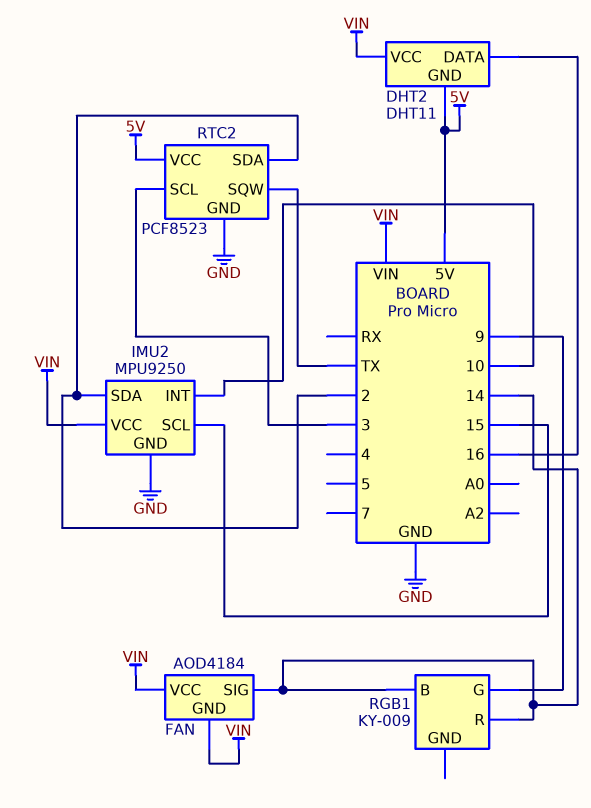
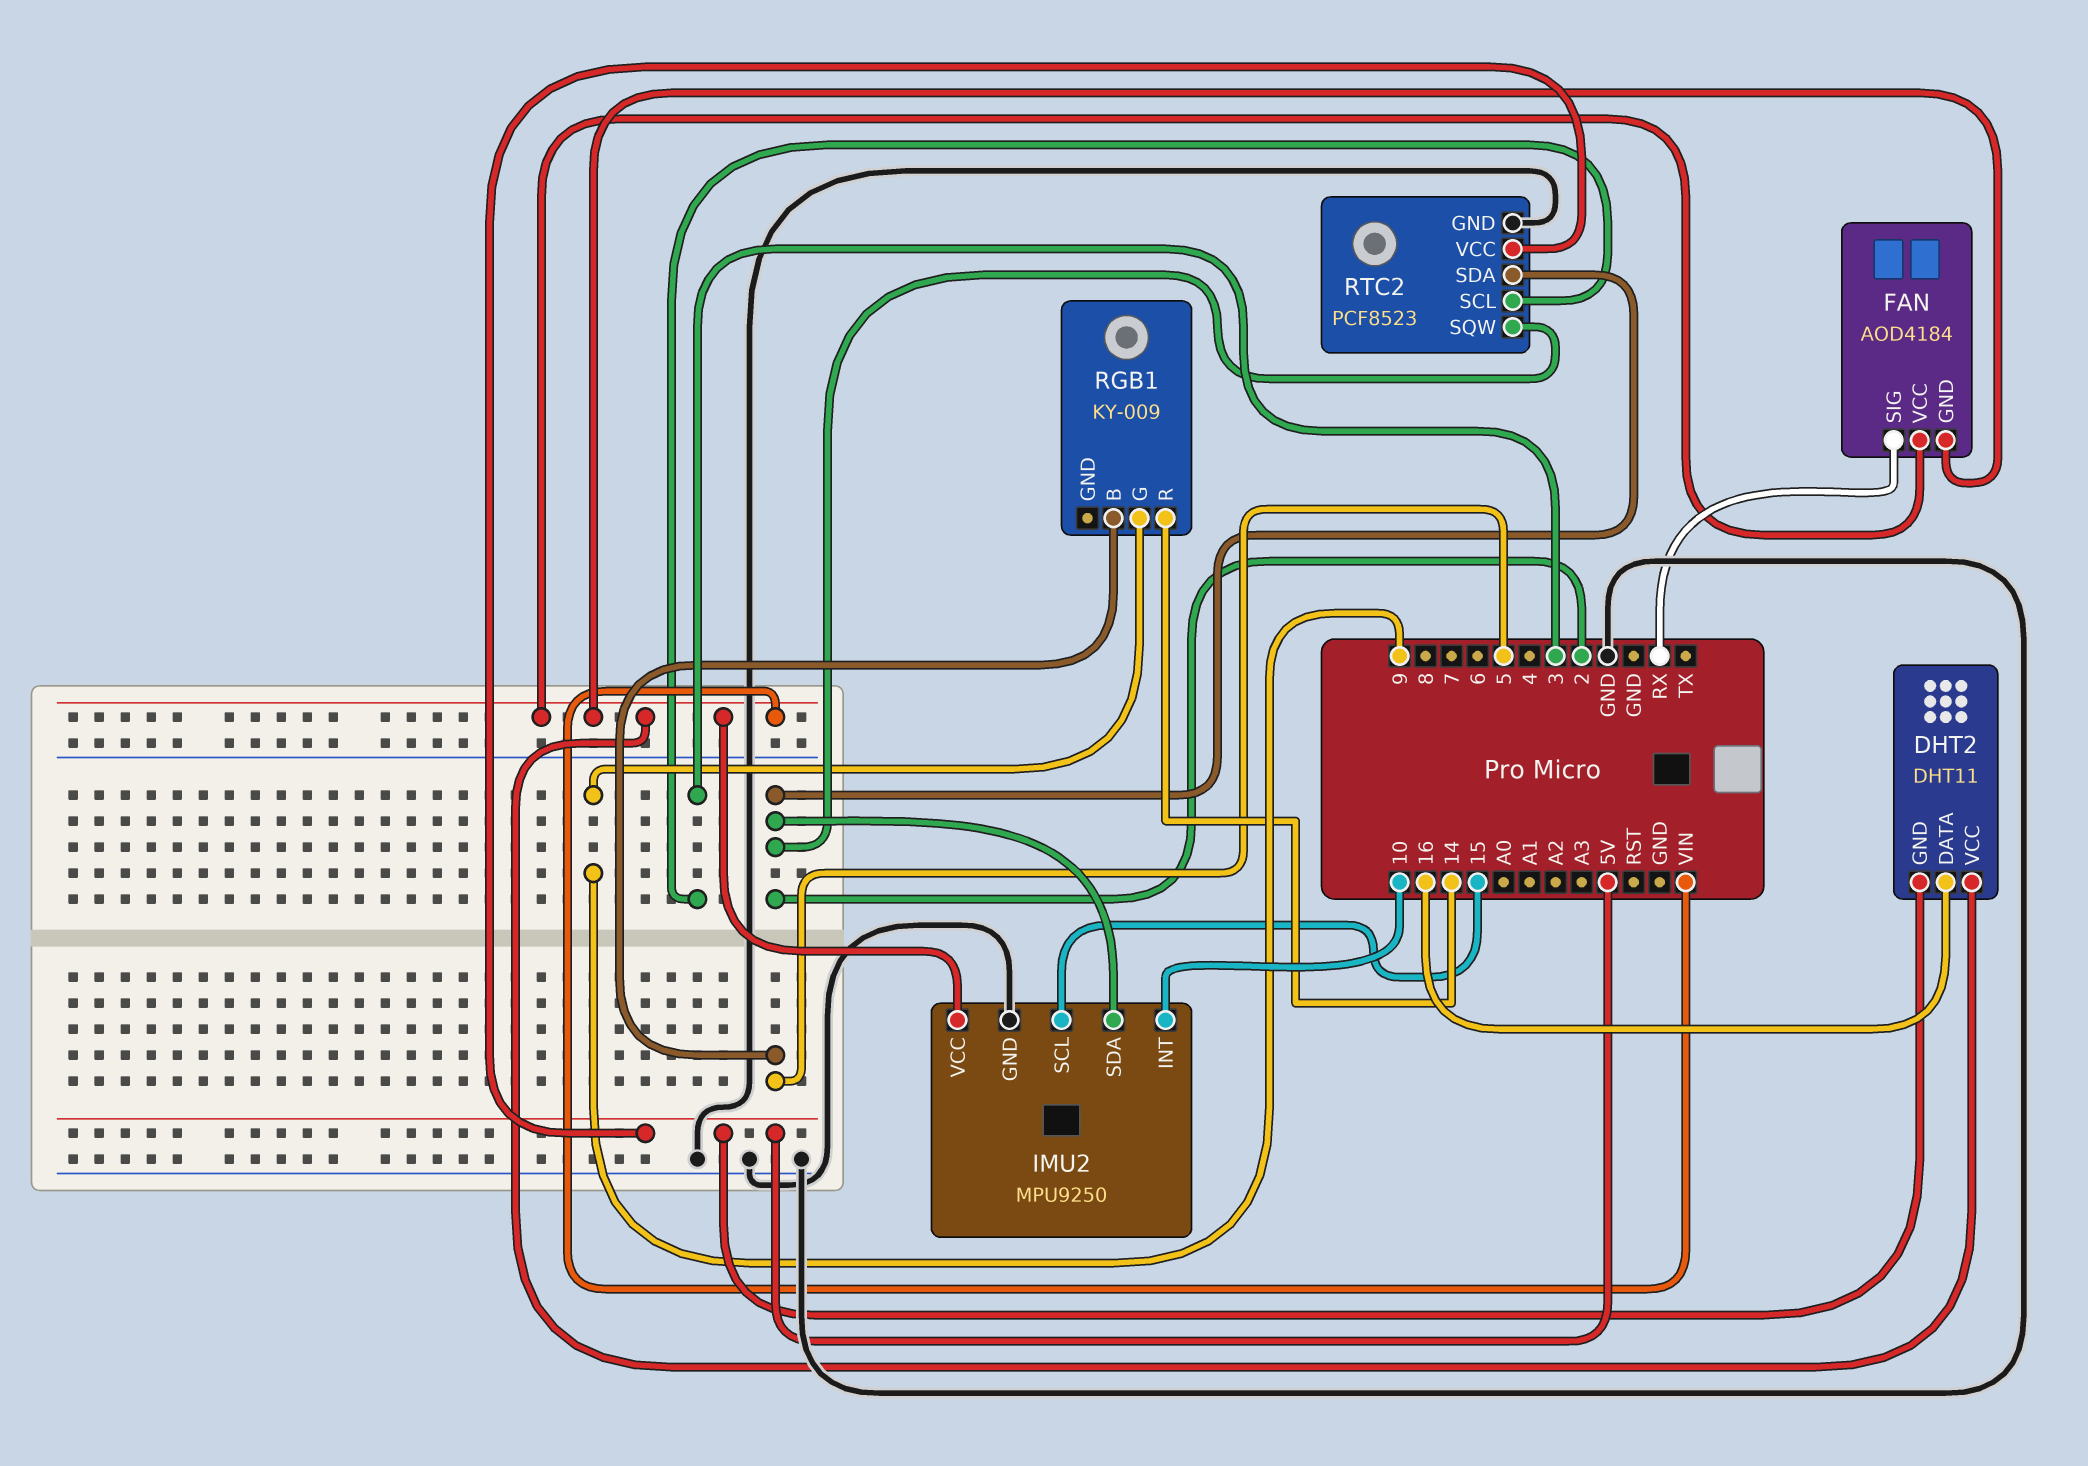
FAN pin SIG: 14 -> RX
RGB1 pin B: 14 -> 5
RTC2 pin SQW: TX -> 2

